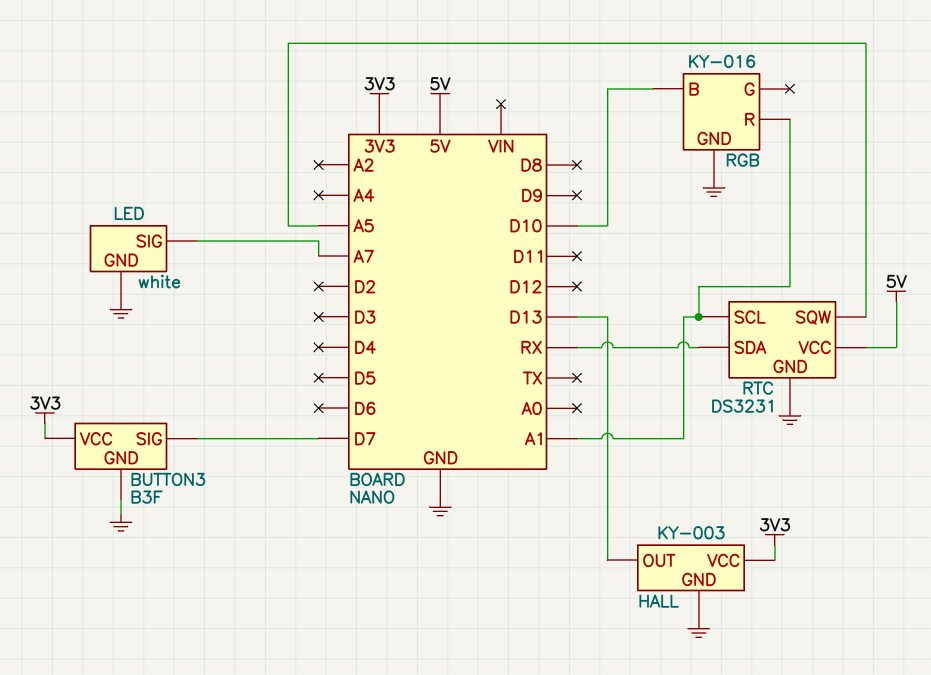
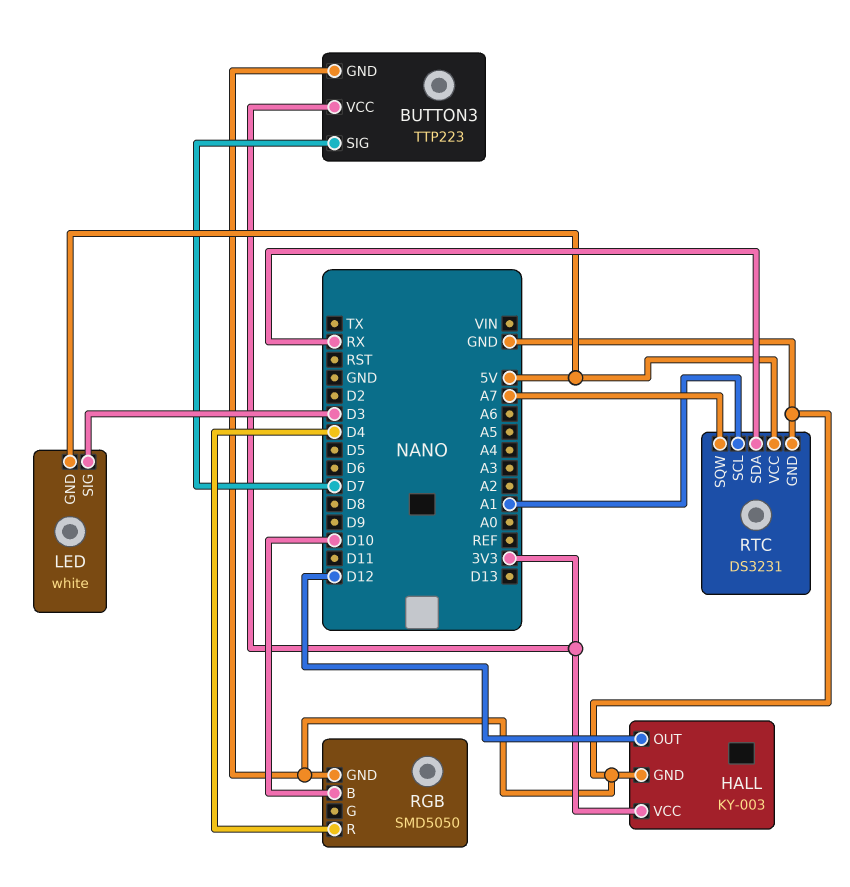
BUTTON3: B3F -> TTP223
HALL pin OUT: D13 -> D12
LED pin GND: GND -> 5V
LED pin SIG: A7 -> D3
RGB: KY-016 -> SMD5050
RGB pin R: A1 -> D4
RTC pin SQW: A5 -> A7

